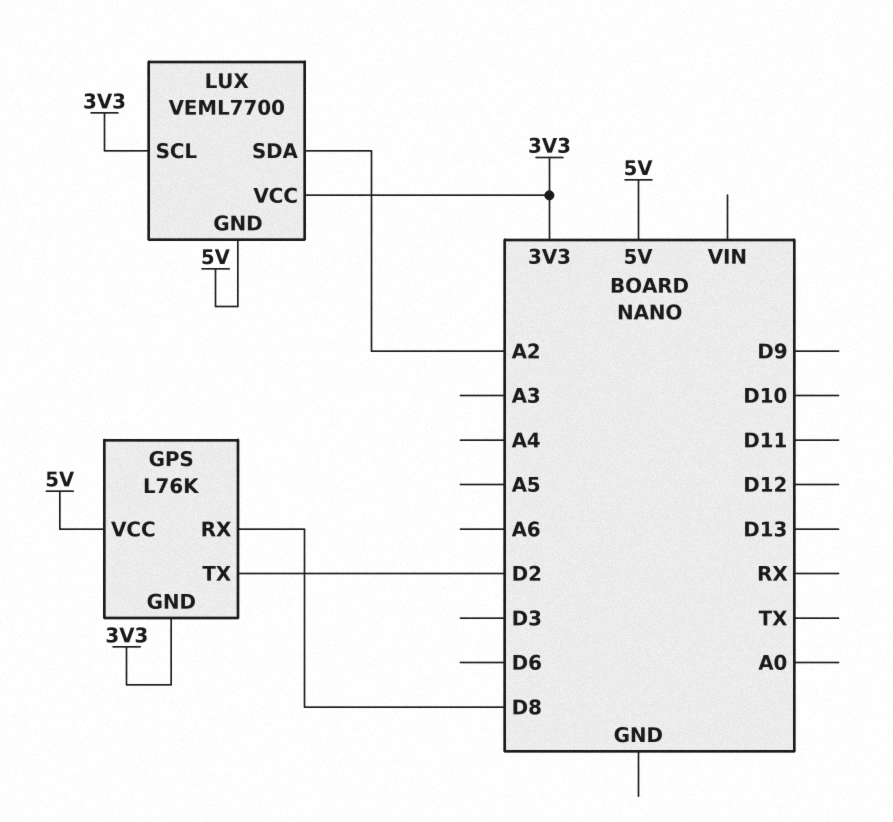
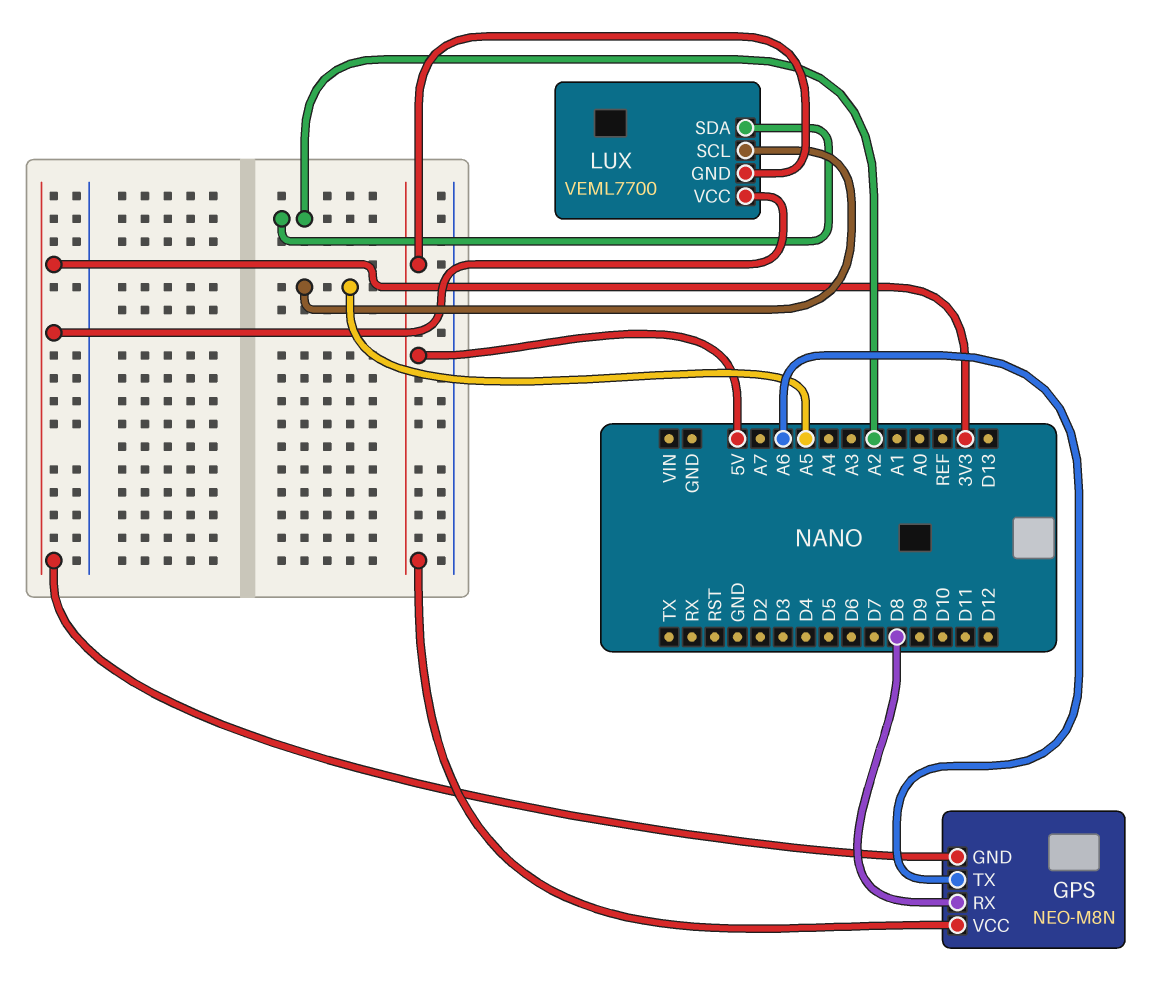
GPS: L76K -> NEO-M8N
GPS pin TX: D2 -> A6
LUX pin SCL: 3V3 -> A5

